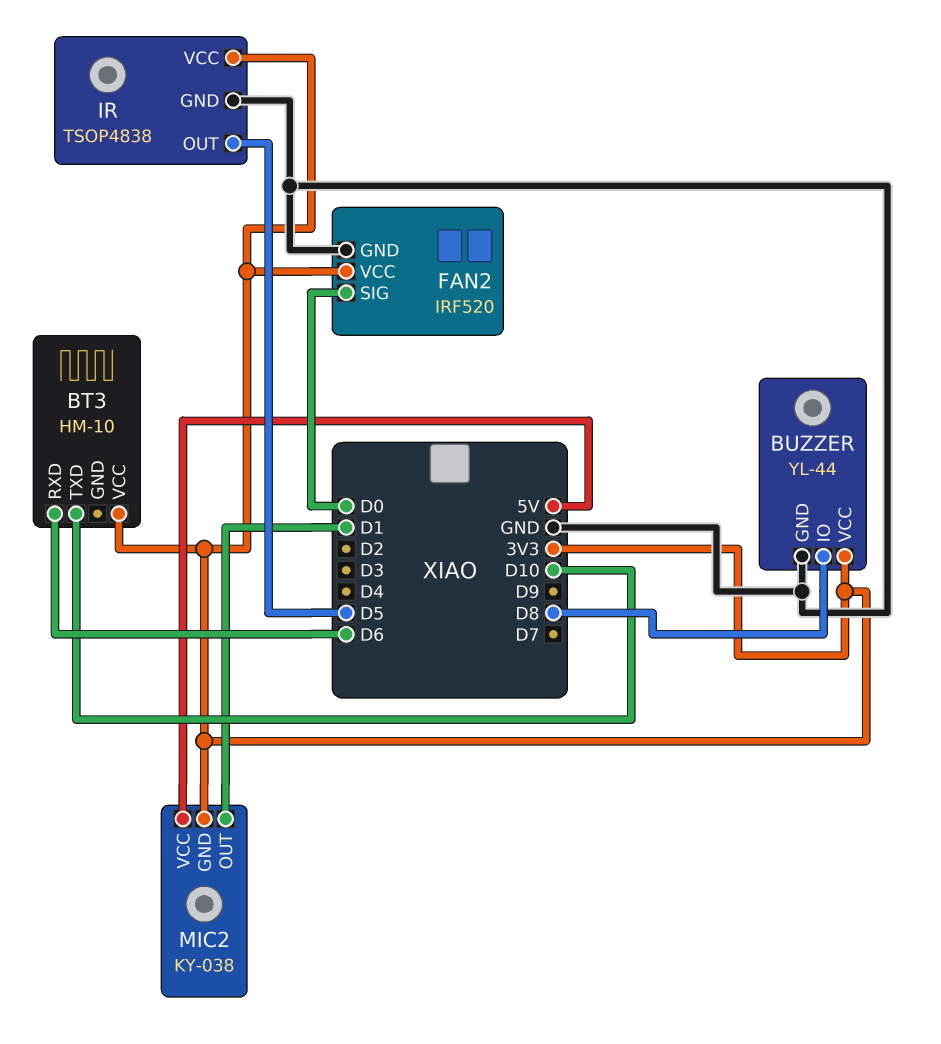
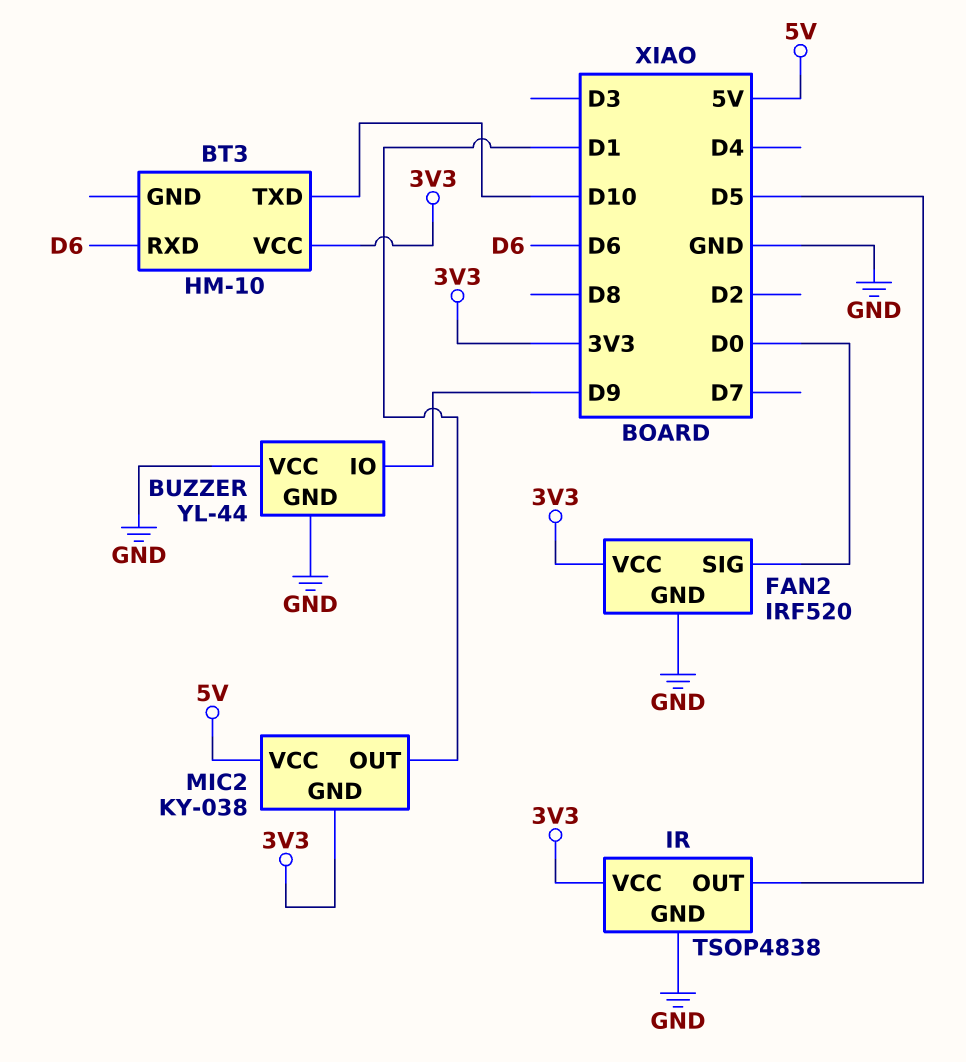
BUZZER pin IO: D8 -> D9
BUZZER pin VCC: 3V3 -> GND

